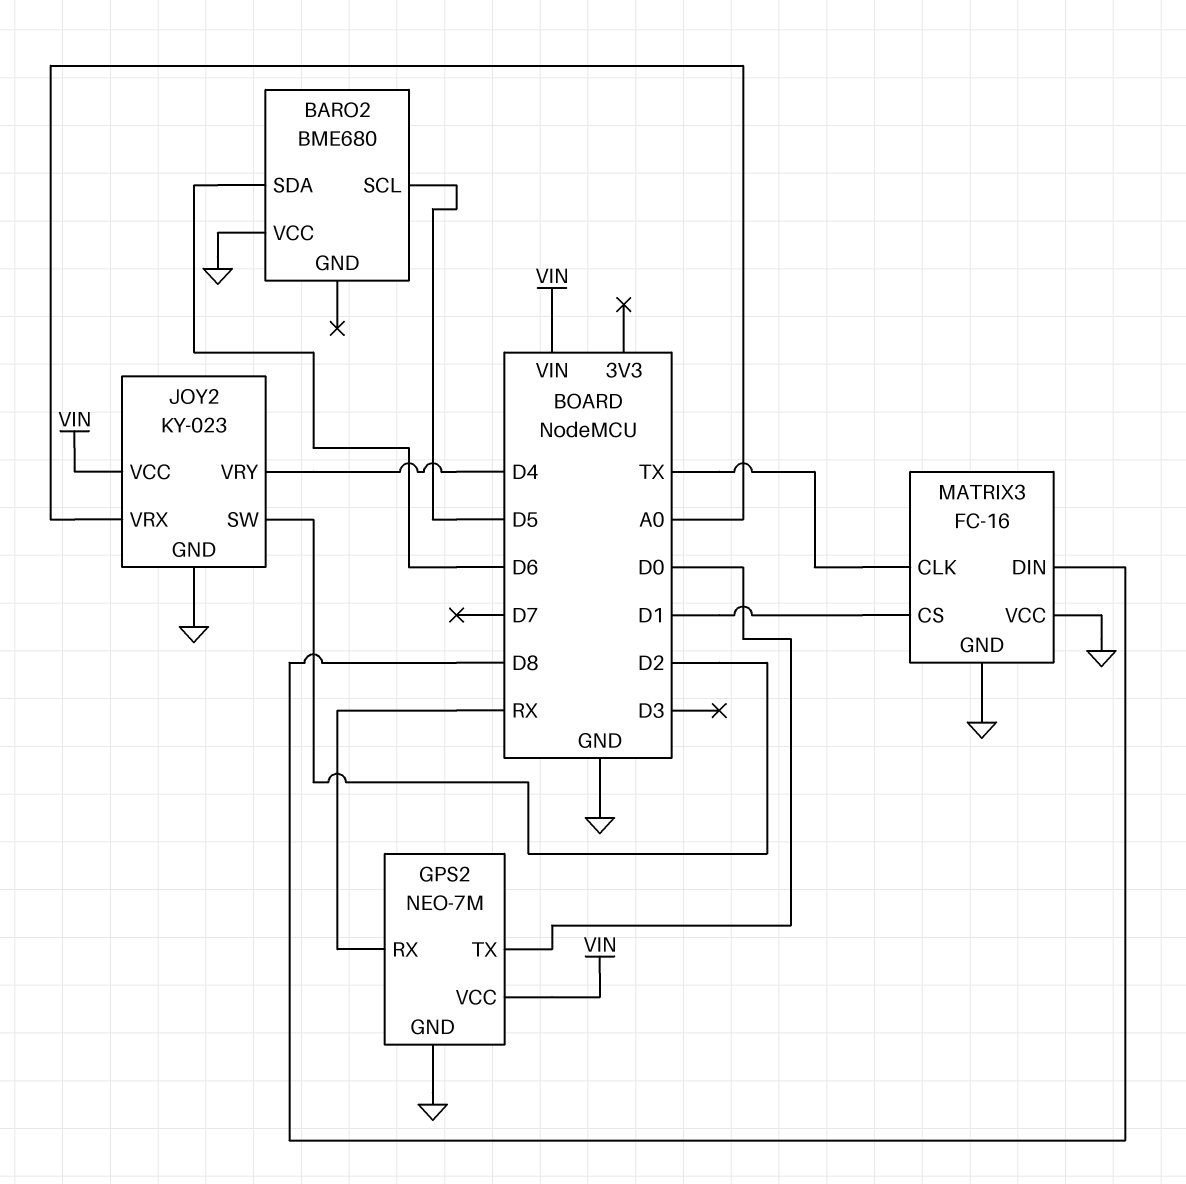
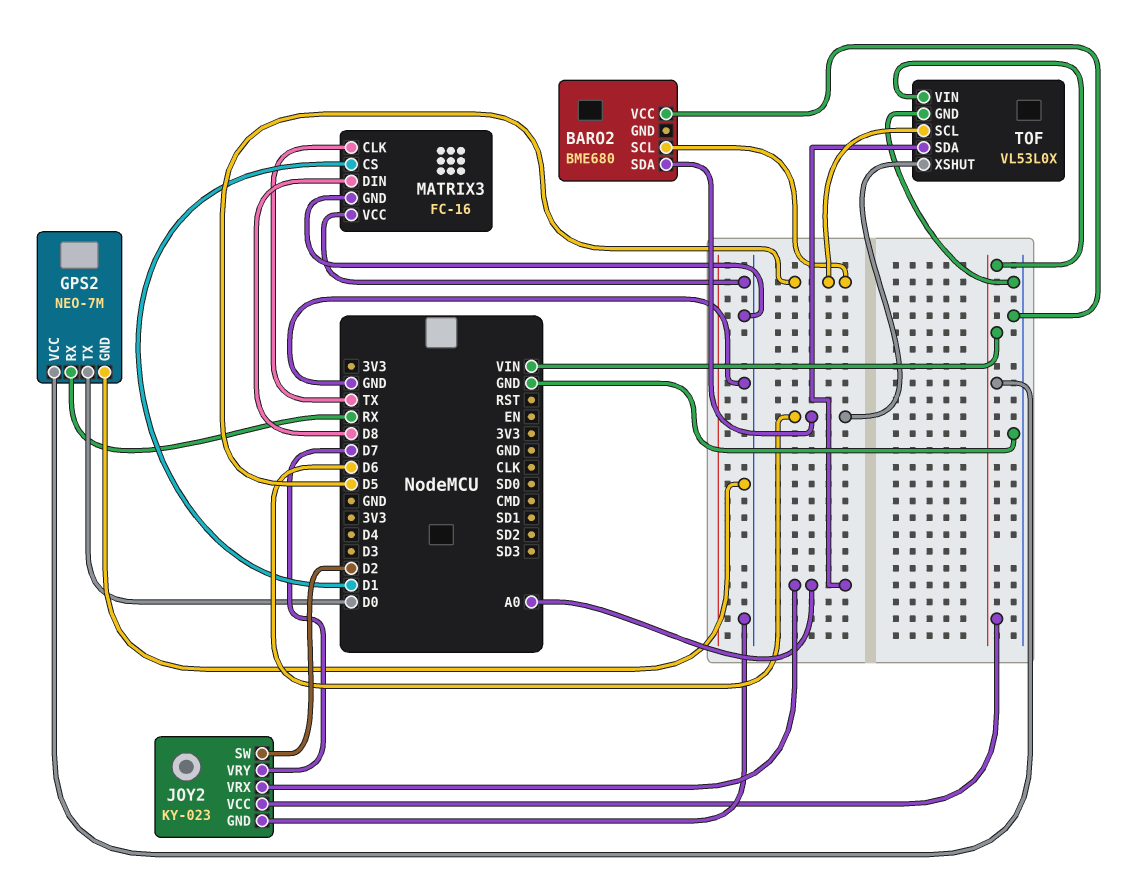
JOY2 pin VRY: D4 -> D7
TOF: none -> VL53L0X
TOF pin GND: none -> GND
TOF pin SCL: none -> D5
TOF pin SDA: none -> A0
TOF pin VIN: none -> VIN
TOF pin XSHUT: none -> D6

